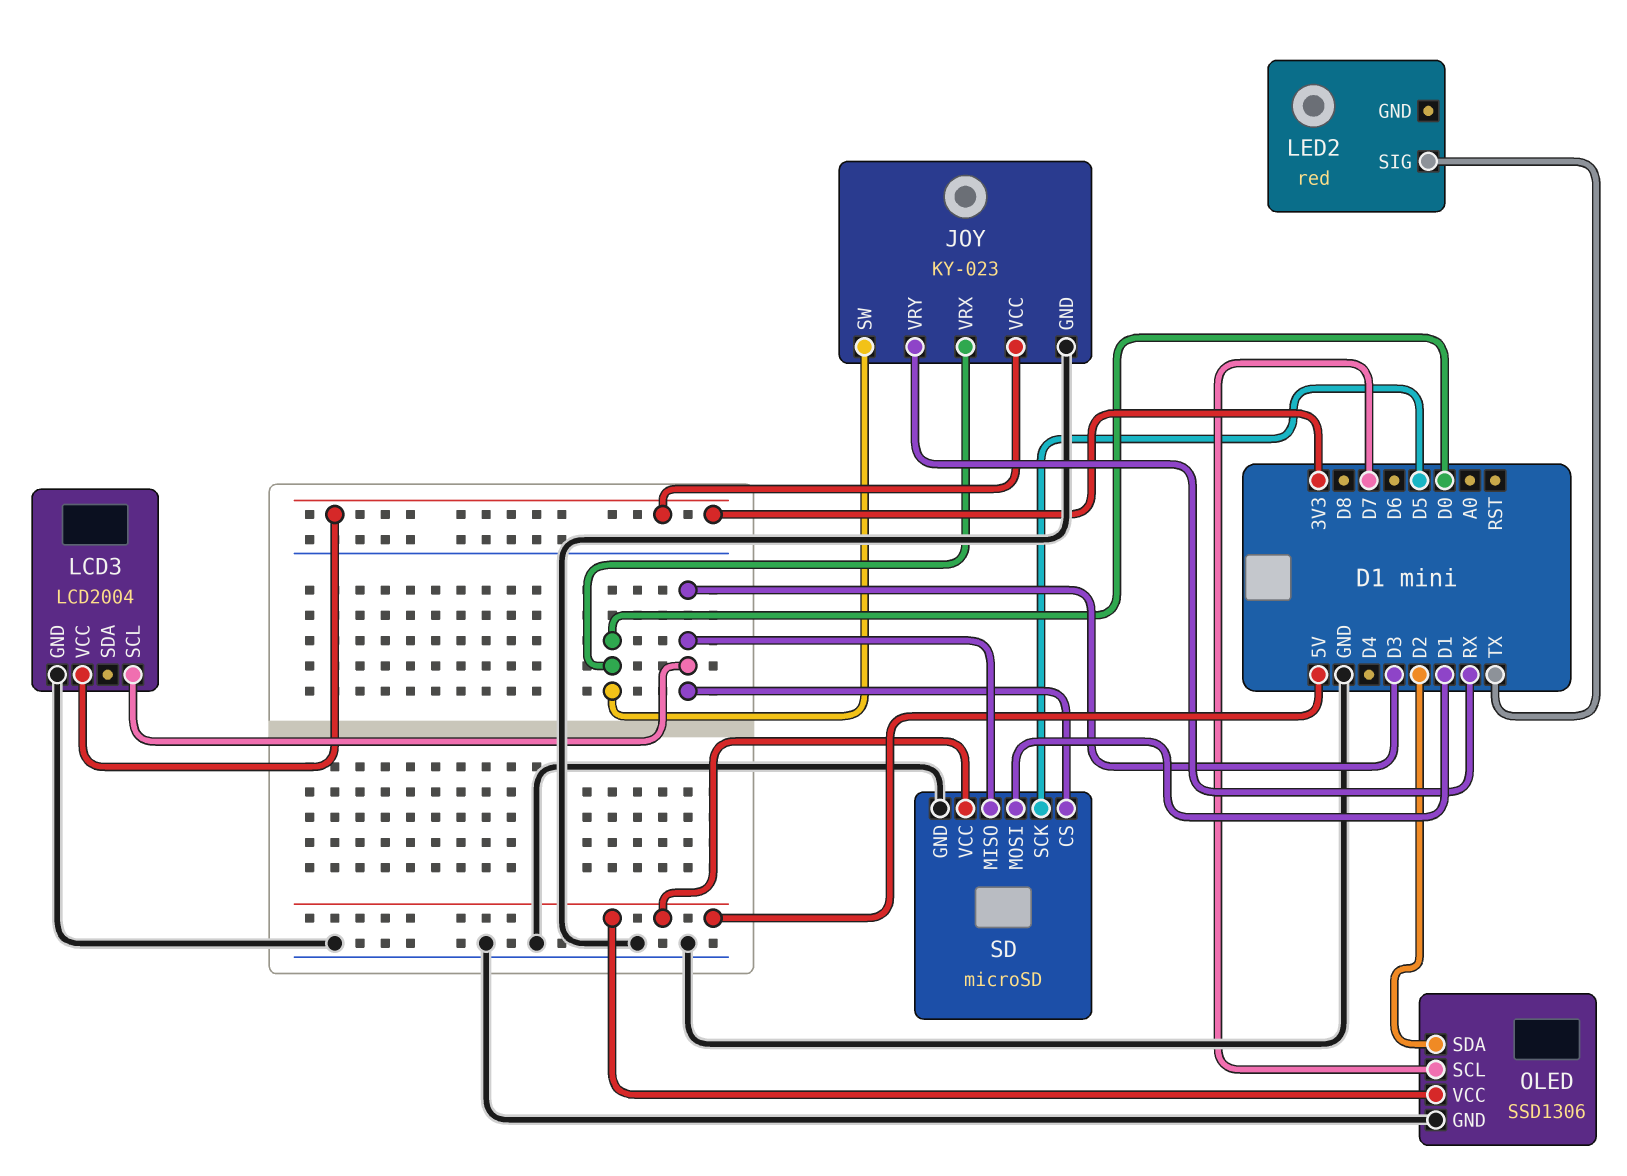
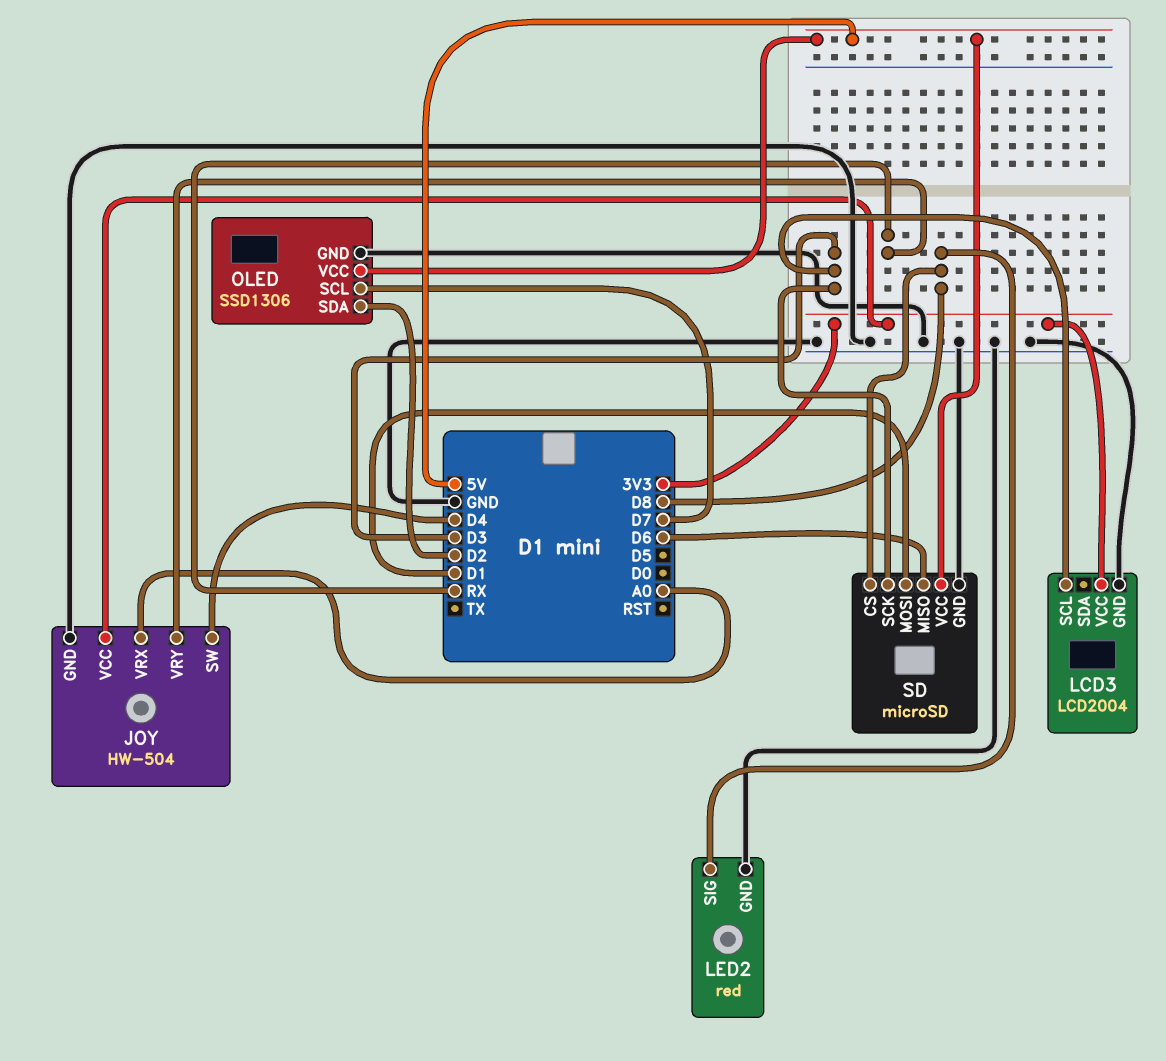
JOY: KY-023 -> HW-504
JOY pin SW: D0 -> D4
JOY pin VRX: D0 -> A0
LED2 pin GND: none -> GND
LED2 pin SIG: TX -> D8
SD pin CS: D3 -> D8
SD pin MISO: D3 -> D6
SD pin SCK: D5 -> D3

